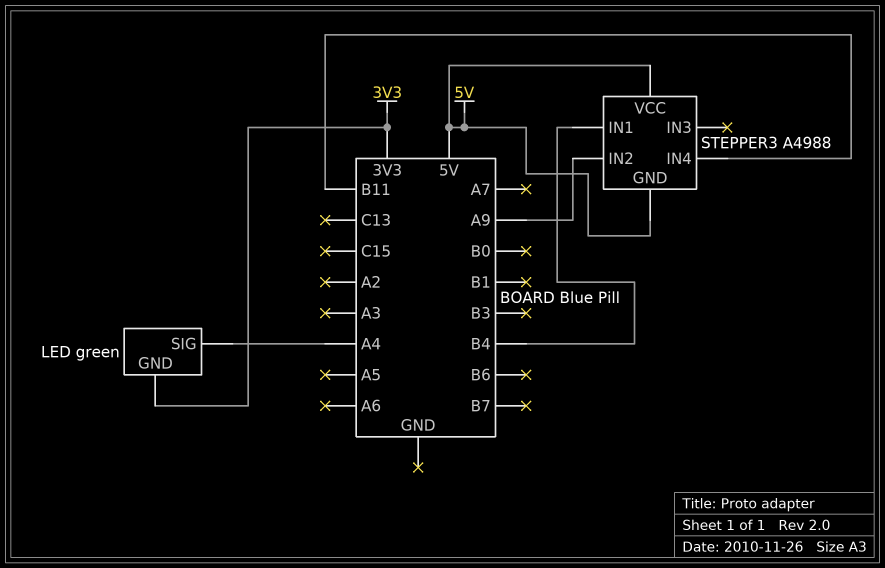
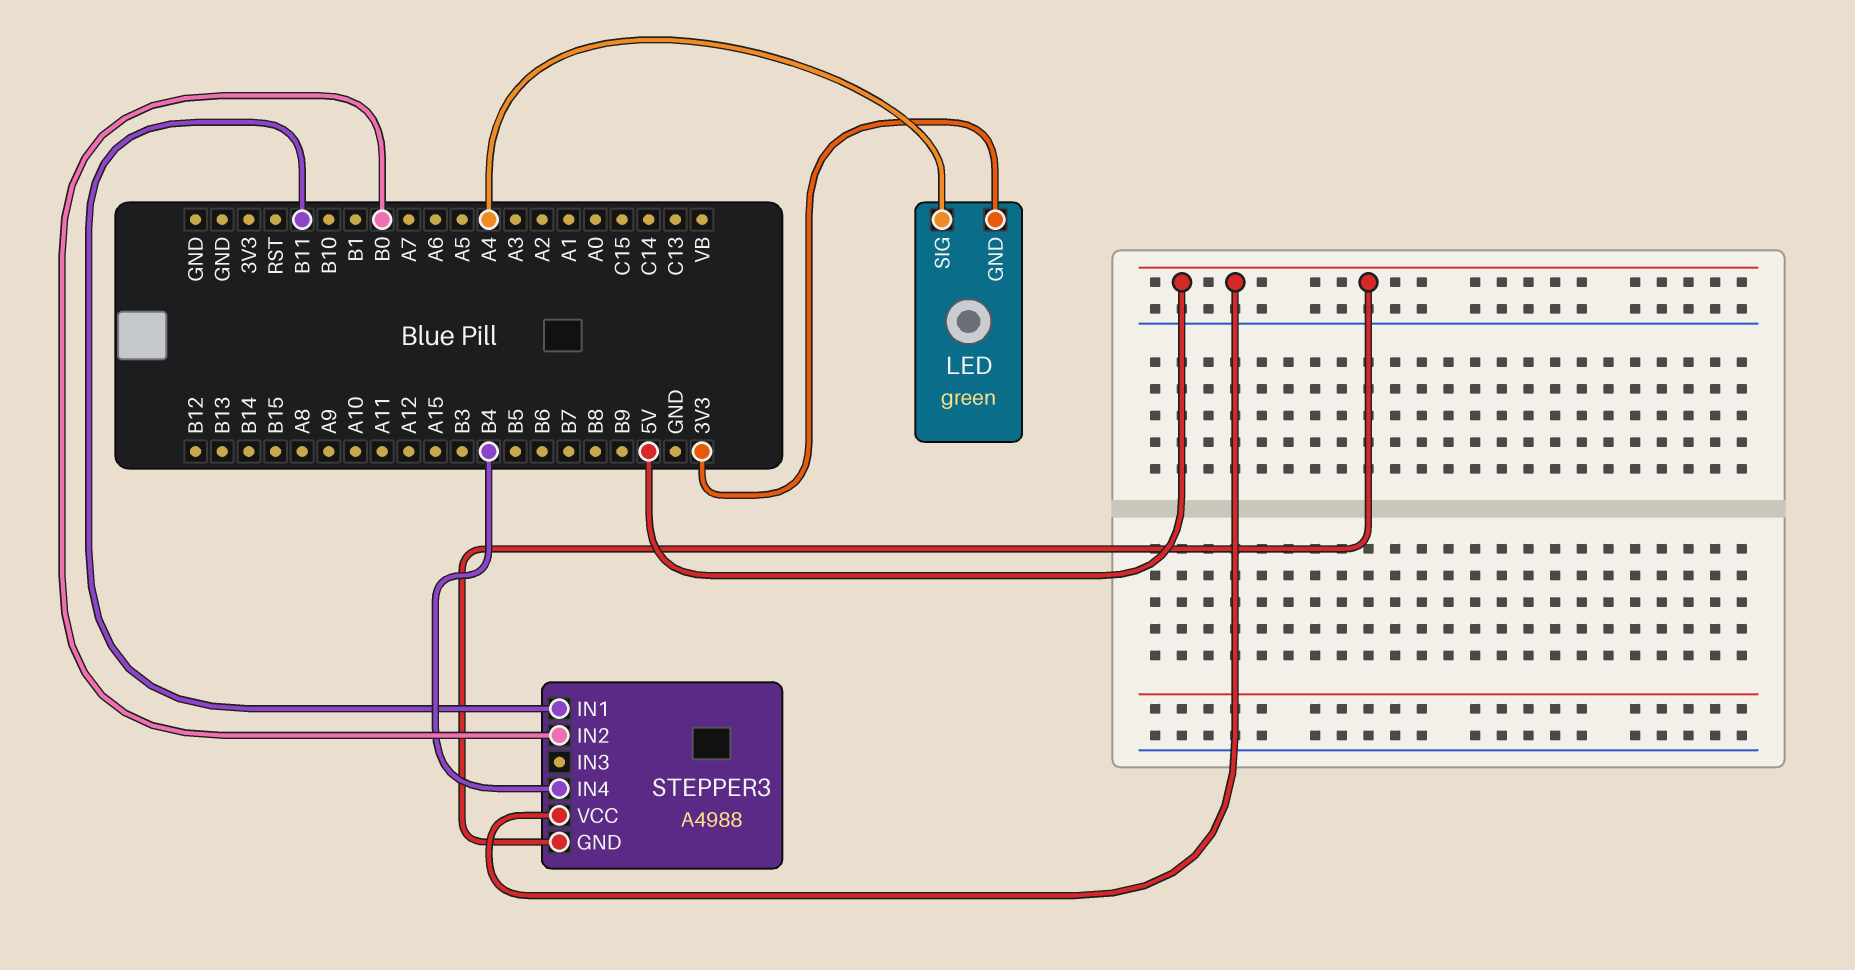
STEPPER3 pin IN1: B4 -> B11
STEPPER3 pin IN2: A9 -> B0
STEPPER3 pin IN4: B11 -> B4

